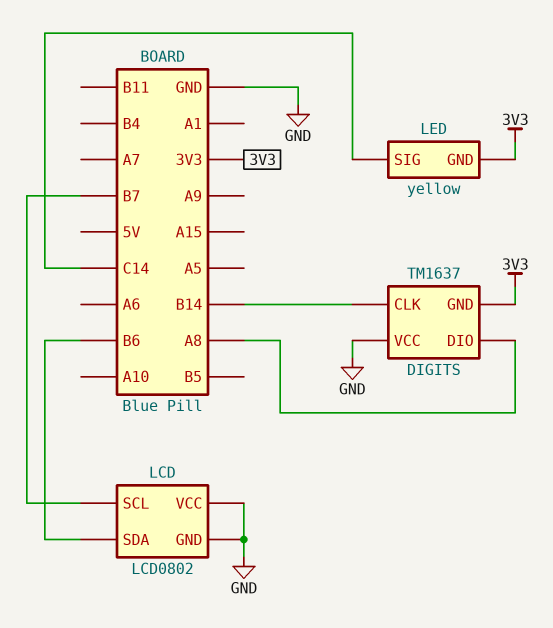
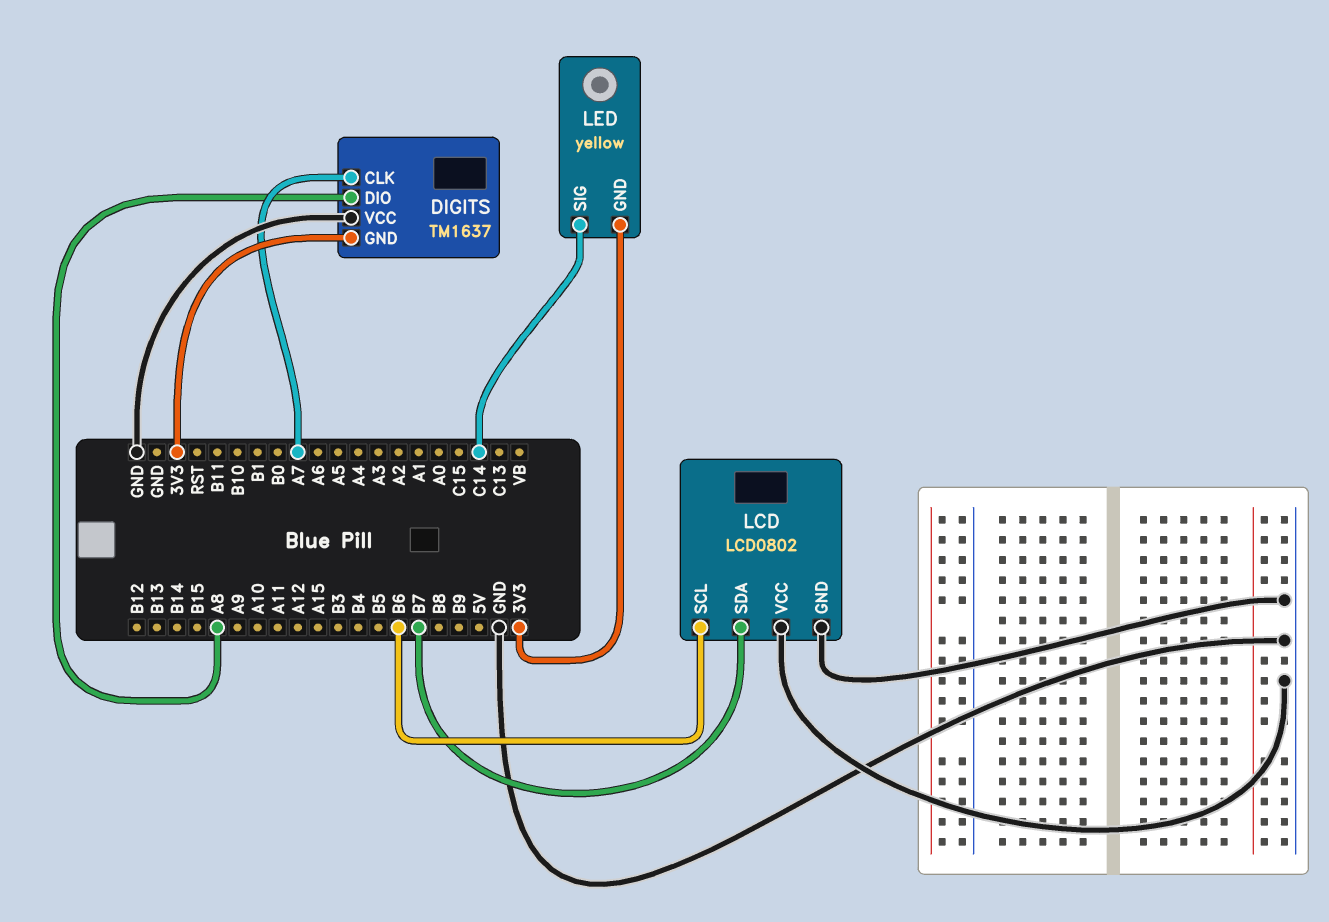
DIGITS pin CLK: B14 -> A7
LCD pin SCL: B7 -> B6
LCD pin SDA: B6 -> B7

